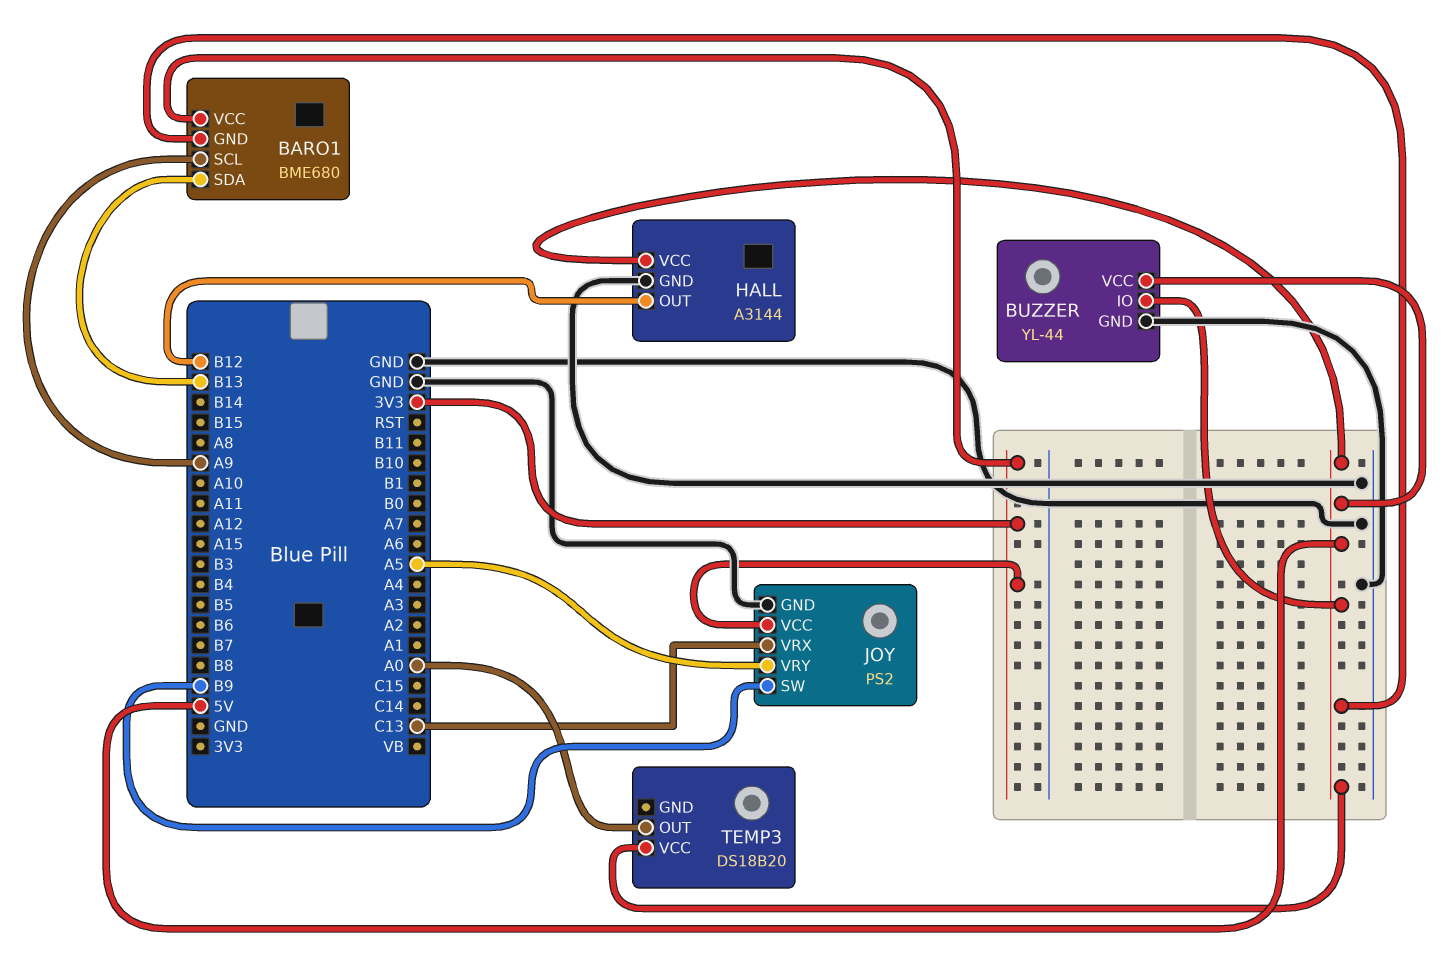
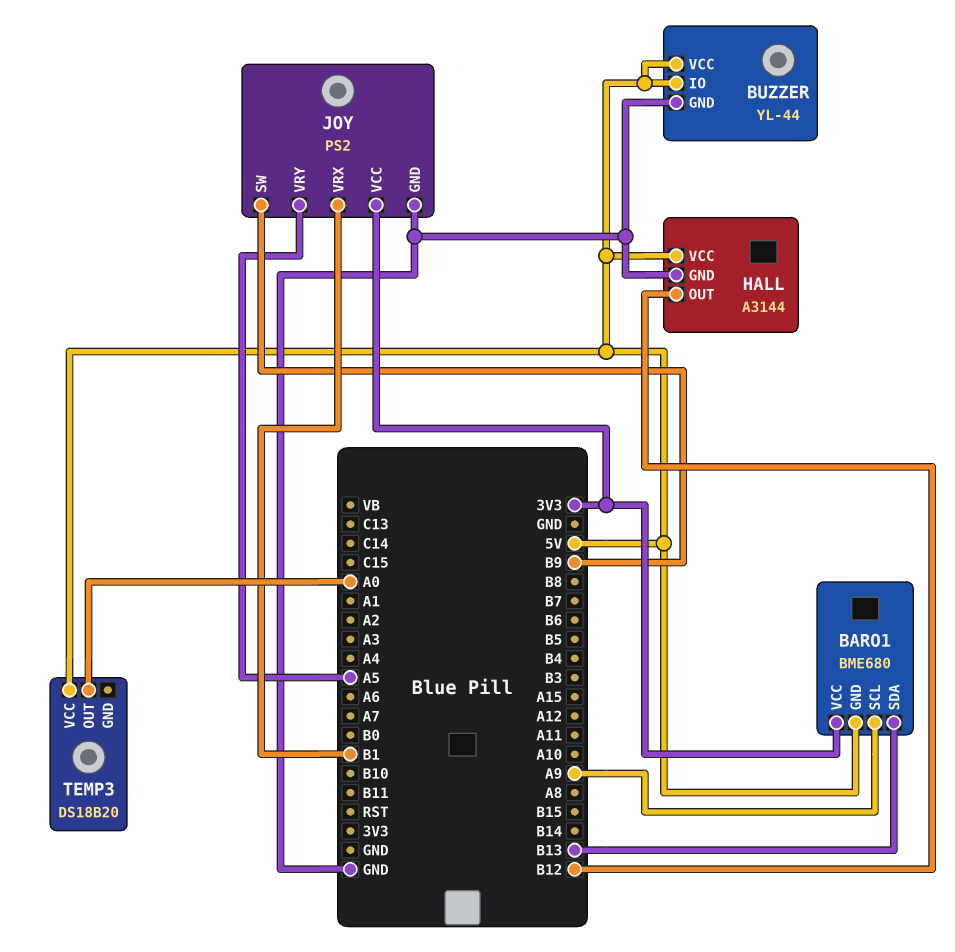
JOY pin VRX: C13 -> B1

